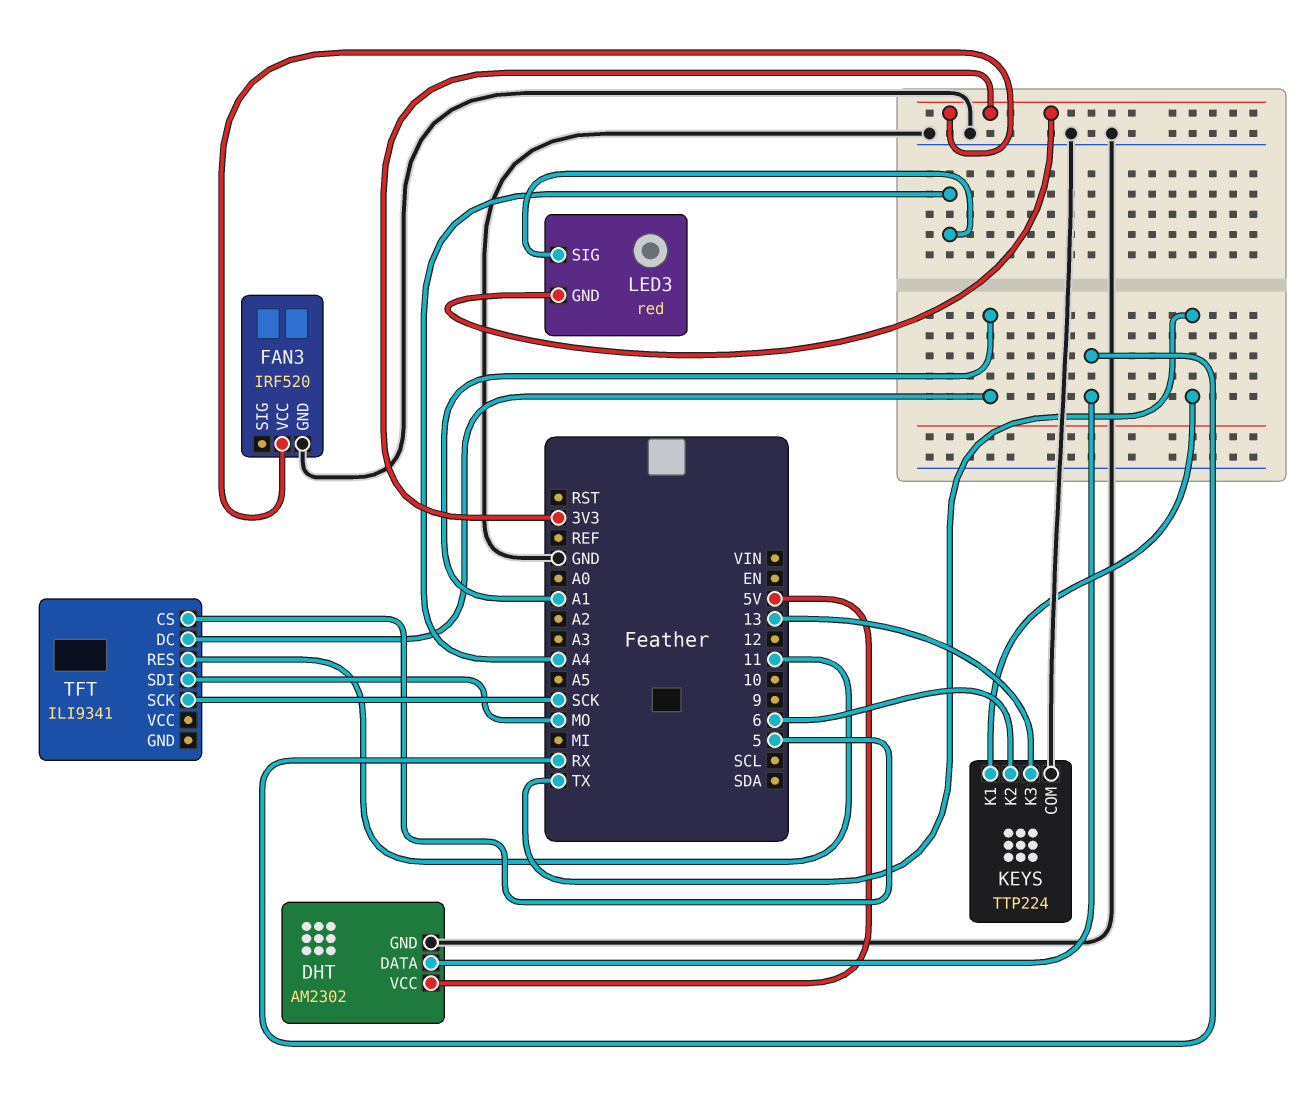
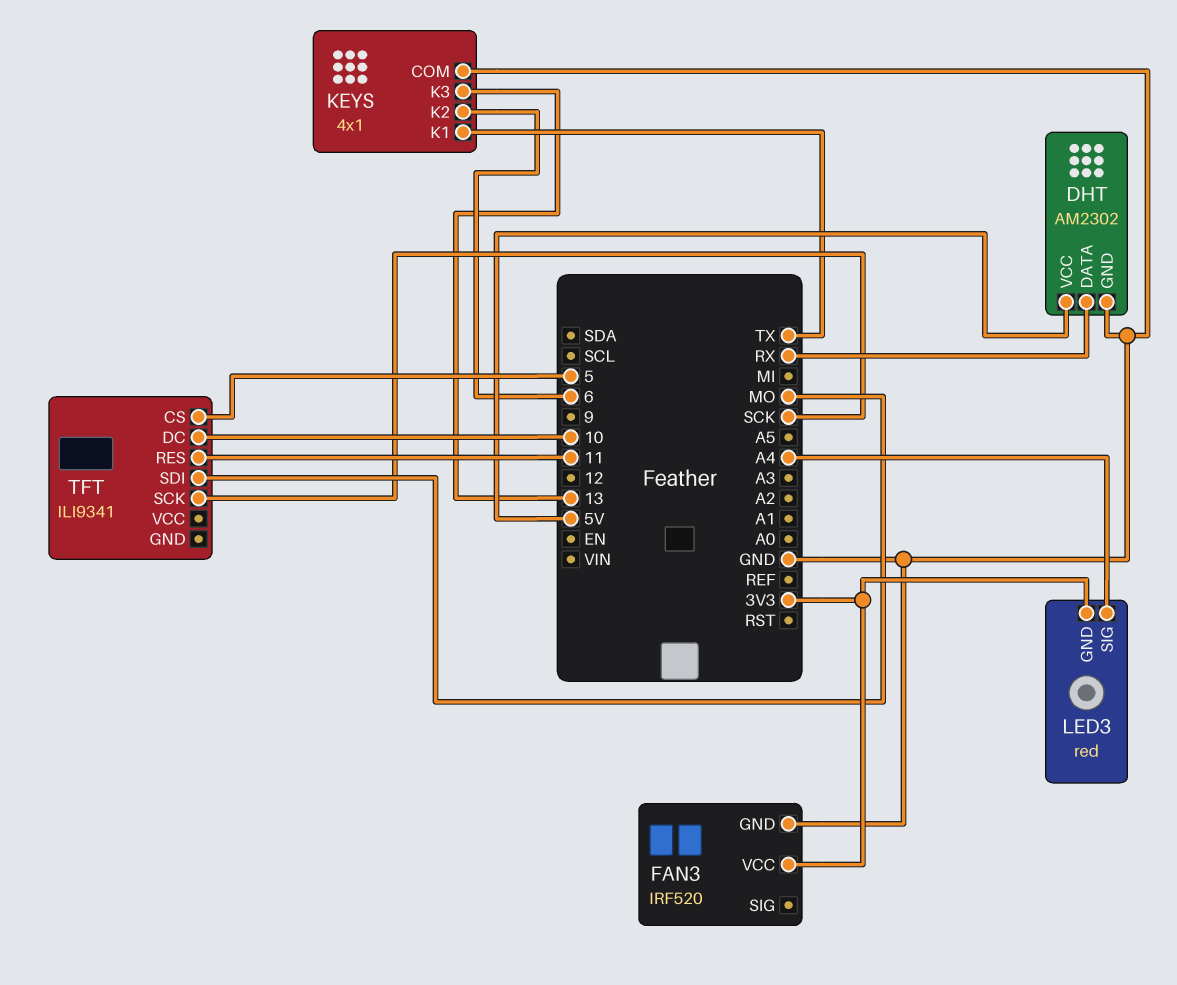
KEYS: TTP224 -> 4x1
TFT pin DC: A1 -> 10

